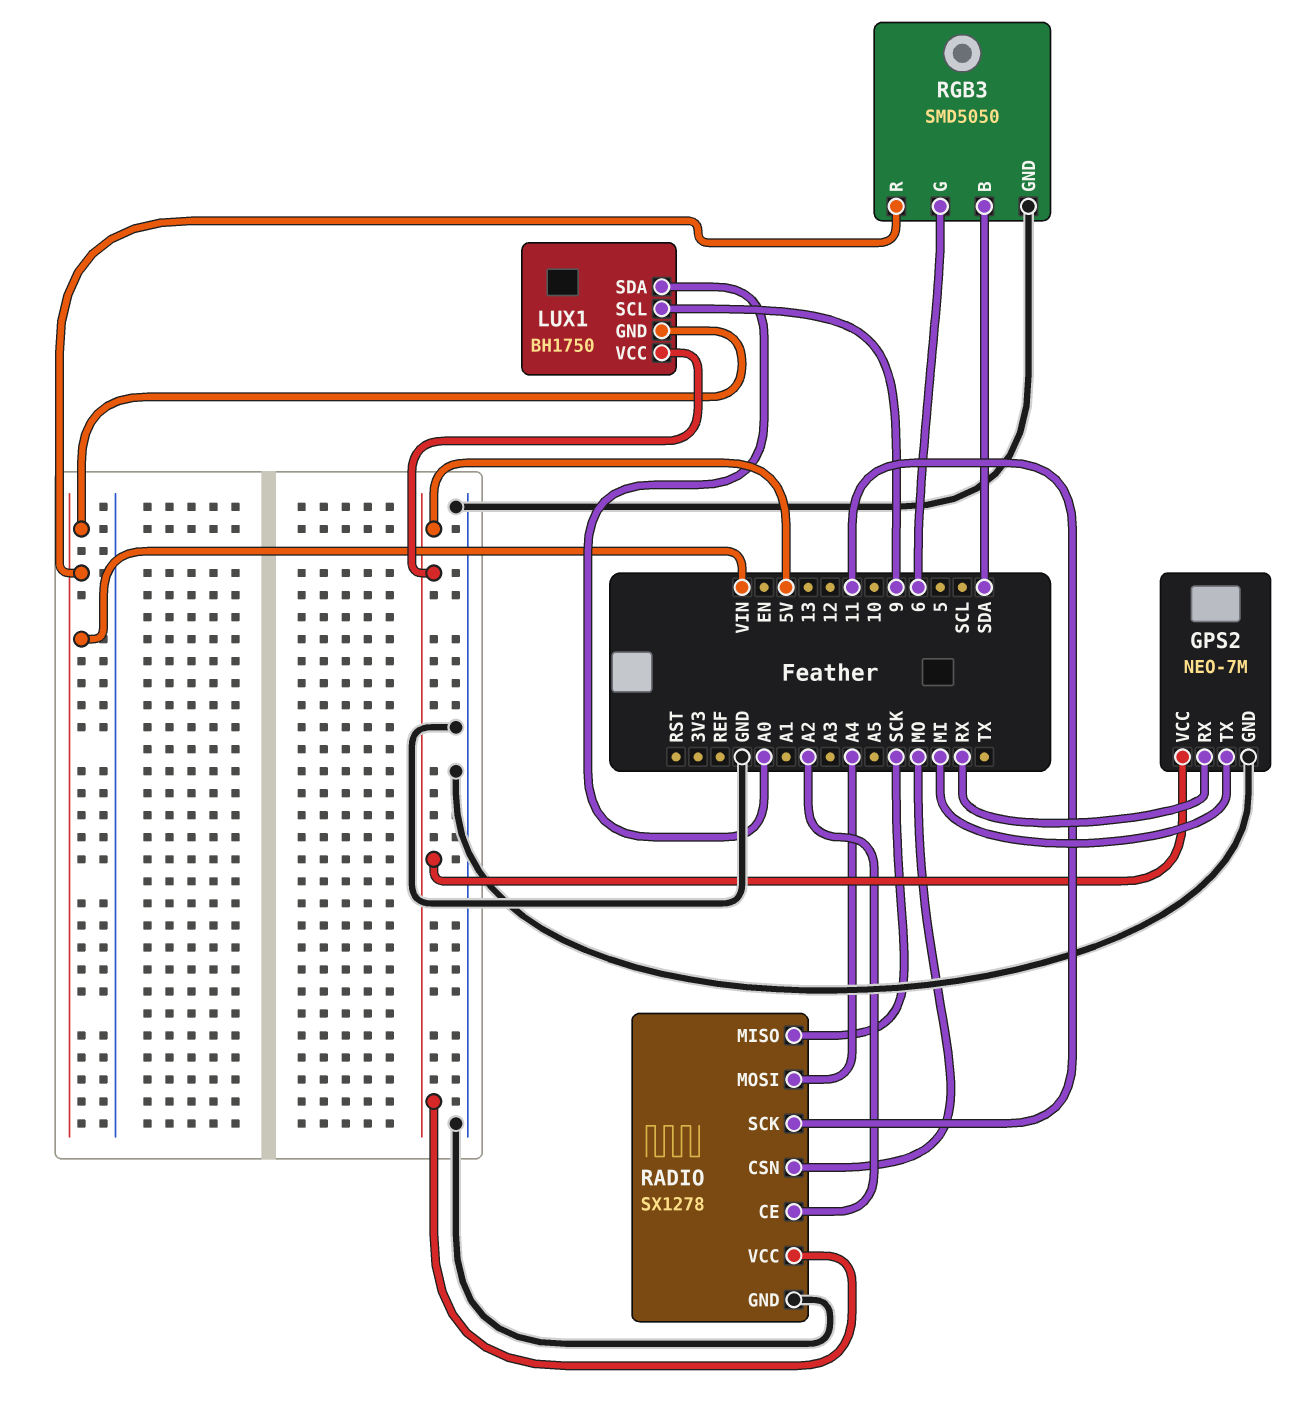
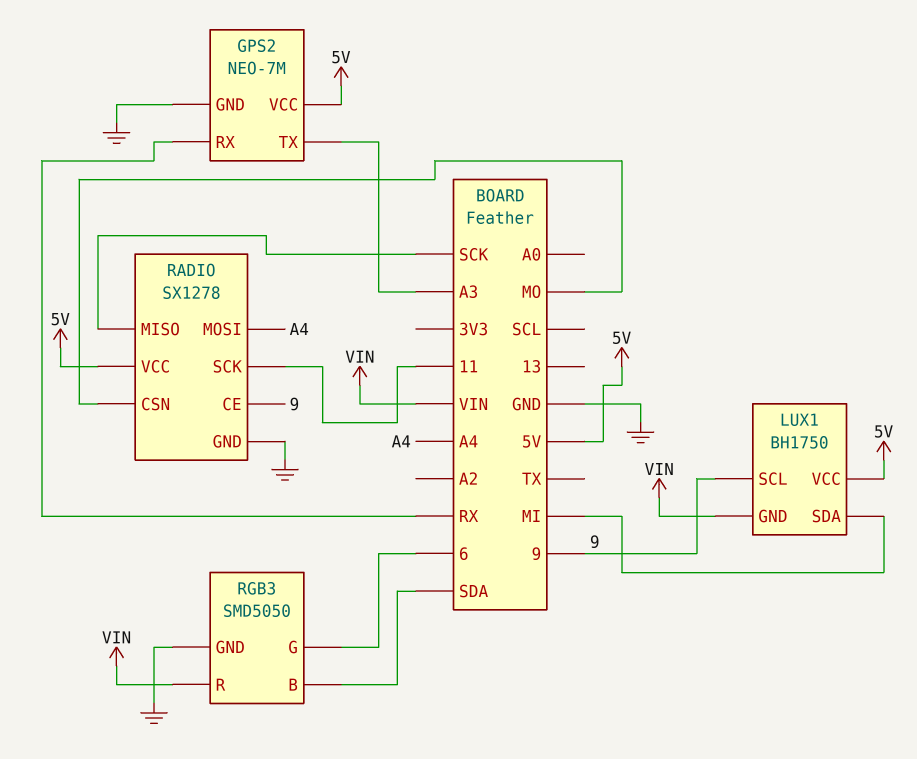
GPS2 pin TX: MI -> A3
LUX1 pin SDA: A0 -> MI
RADIO pin CE: A2 -> 9

